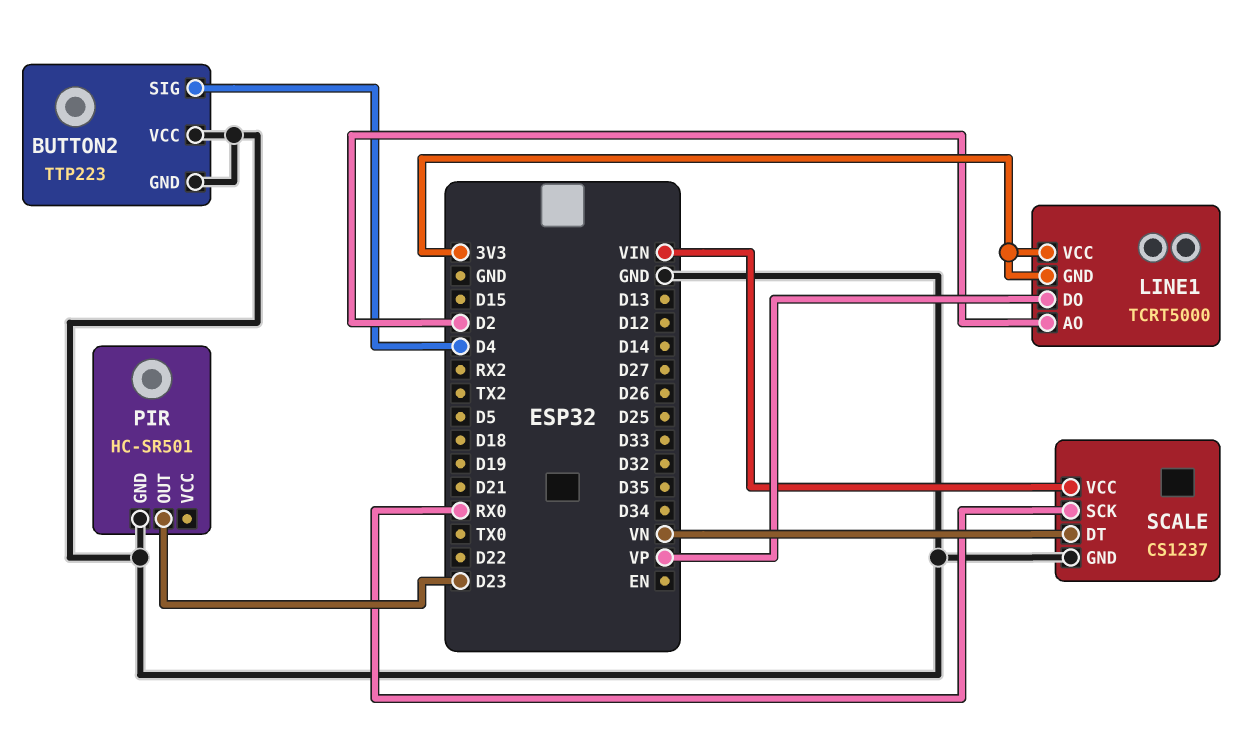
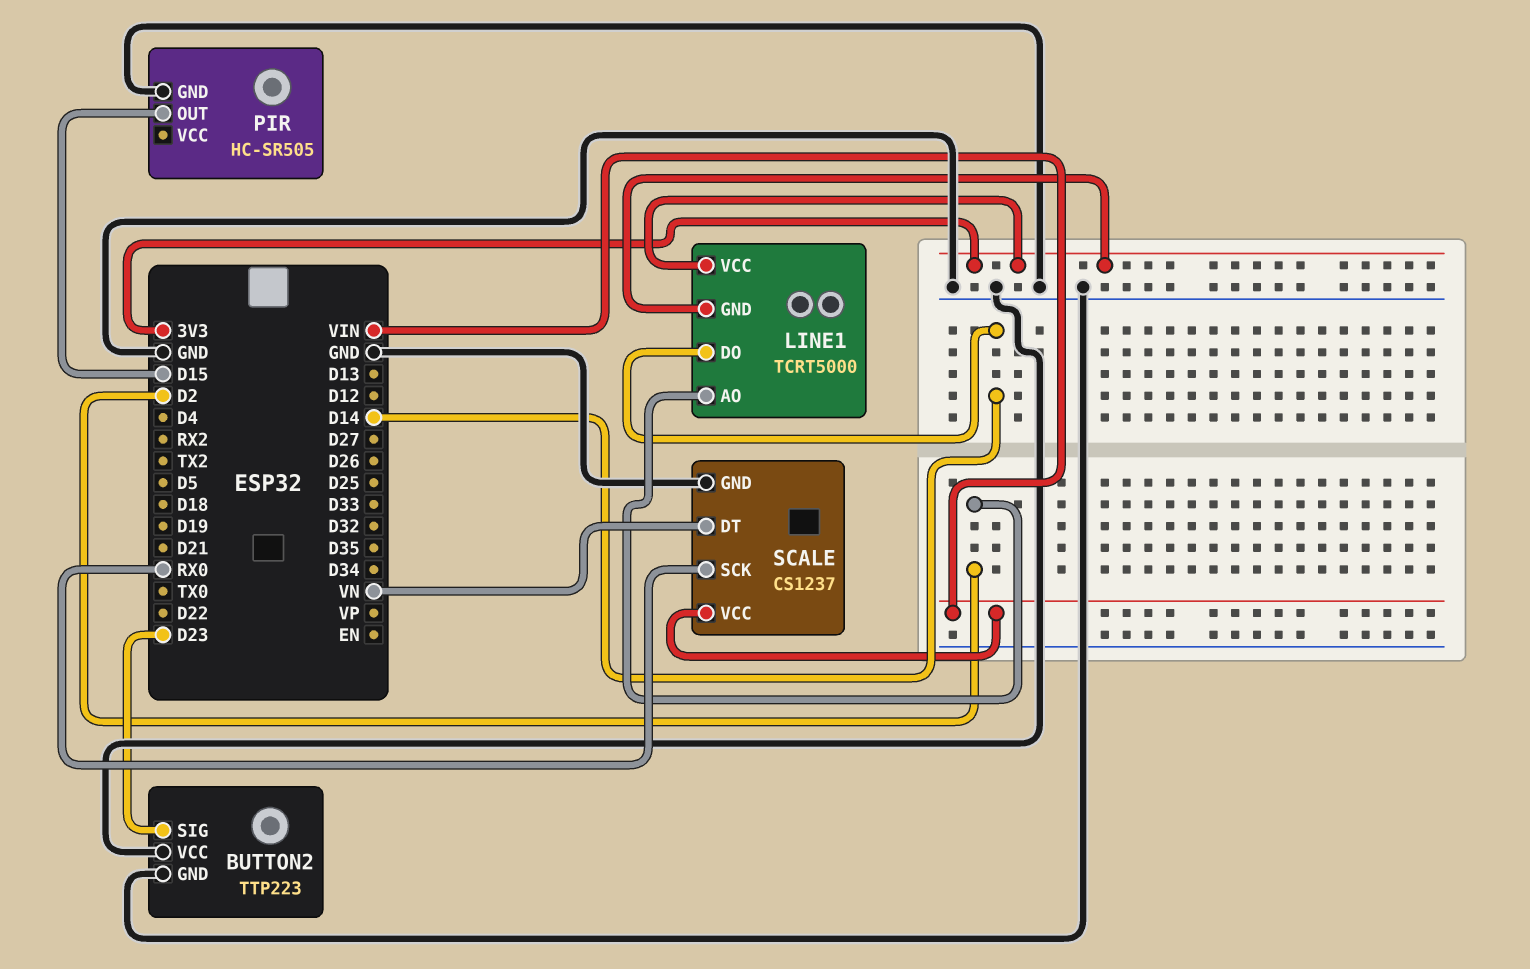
BUTTON2 pin SIG: D4 -> D23
LINE1 pin DO: VP -> D14
PIR: HC-SR501 -> HC-SR505
PIR pin OUT: D23 -> D15

